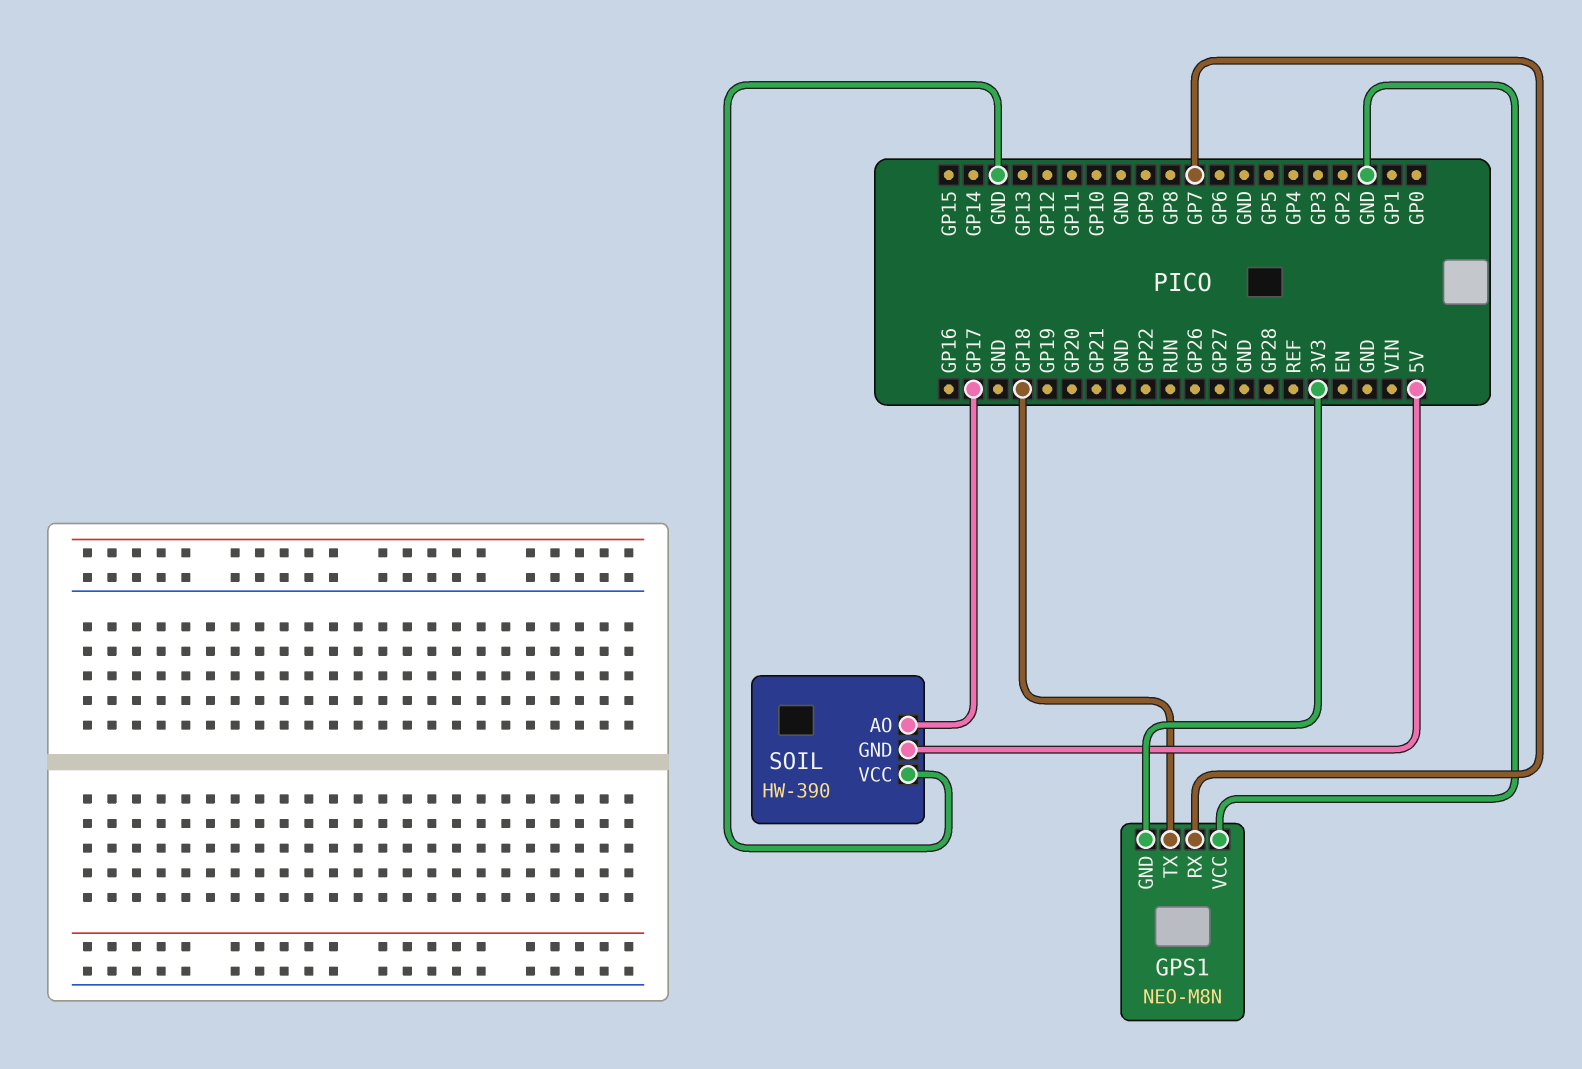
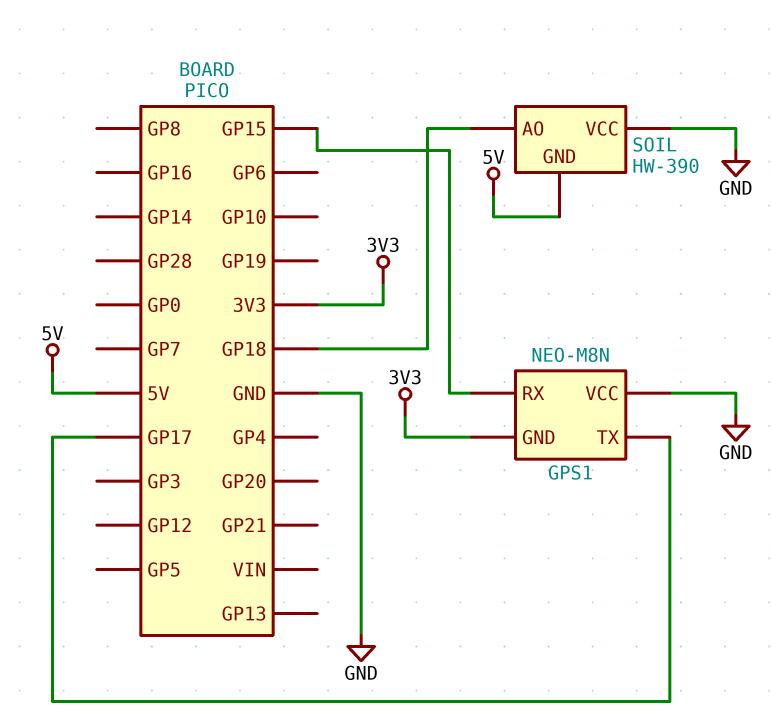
GPS1 pin RX: GP7 -> GP15
GPS1 pin TX: GP18 -> GP17
SOIL pin AO: GP17 -> GP18

